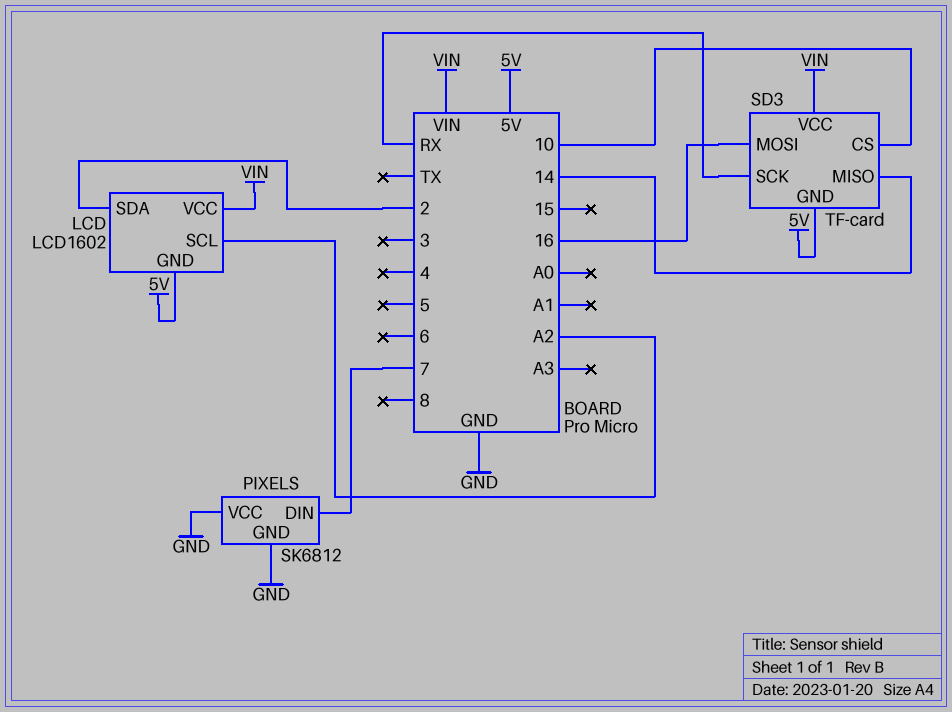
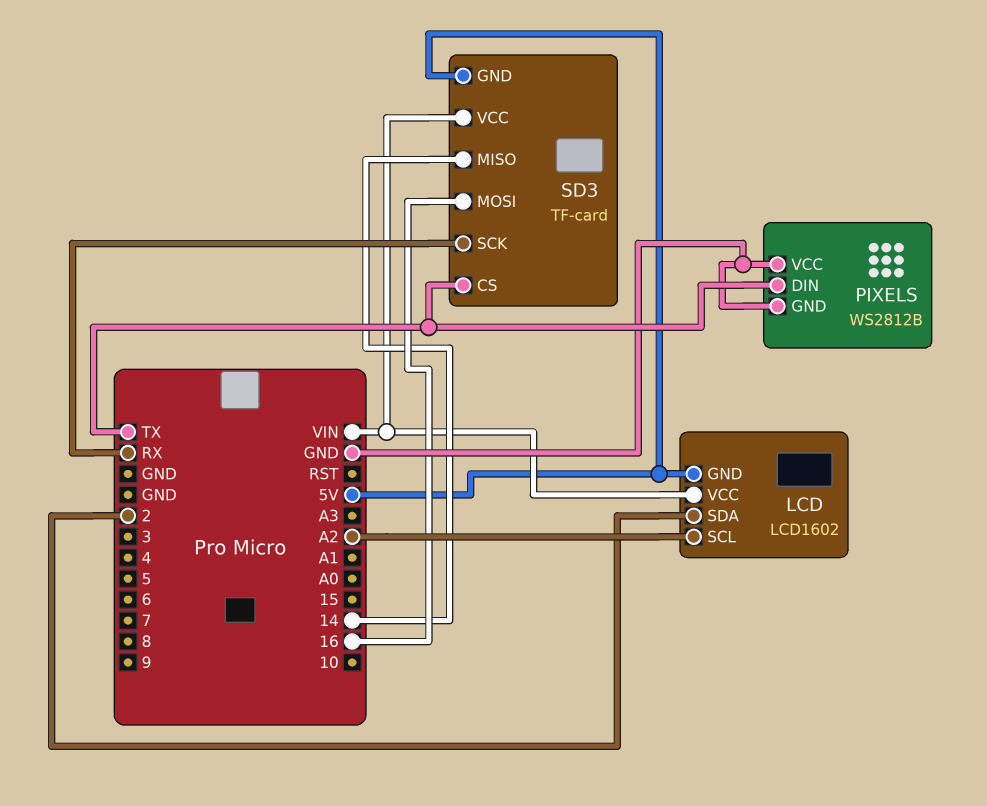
PIXELS: SK6812 -> WS2812B
PIXELS pin DIN: 7 -> TX
SD3 pin CS: 10 -> TX

